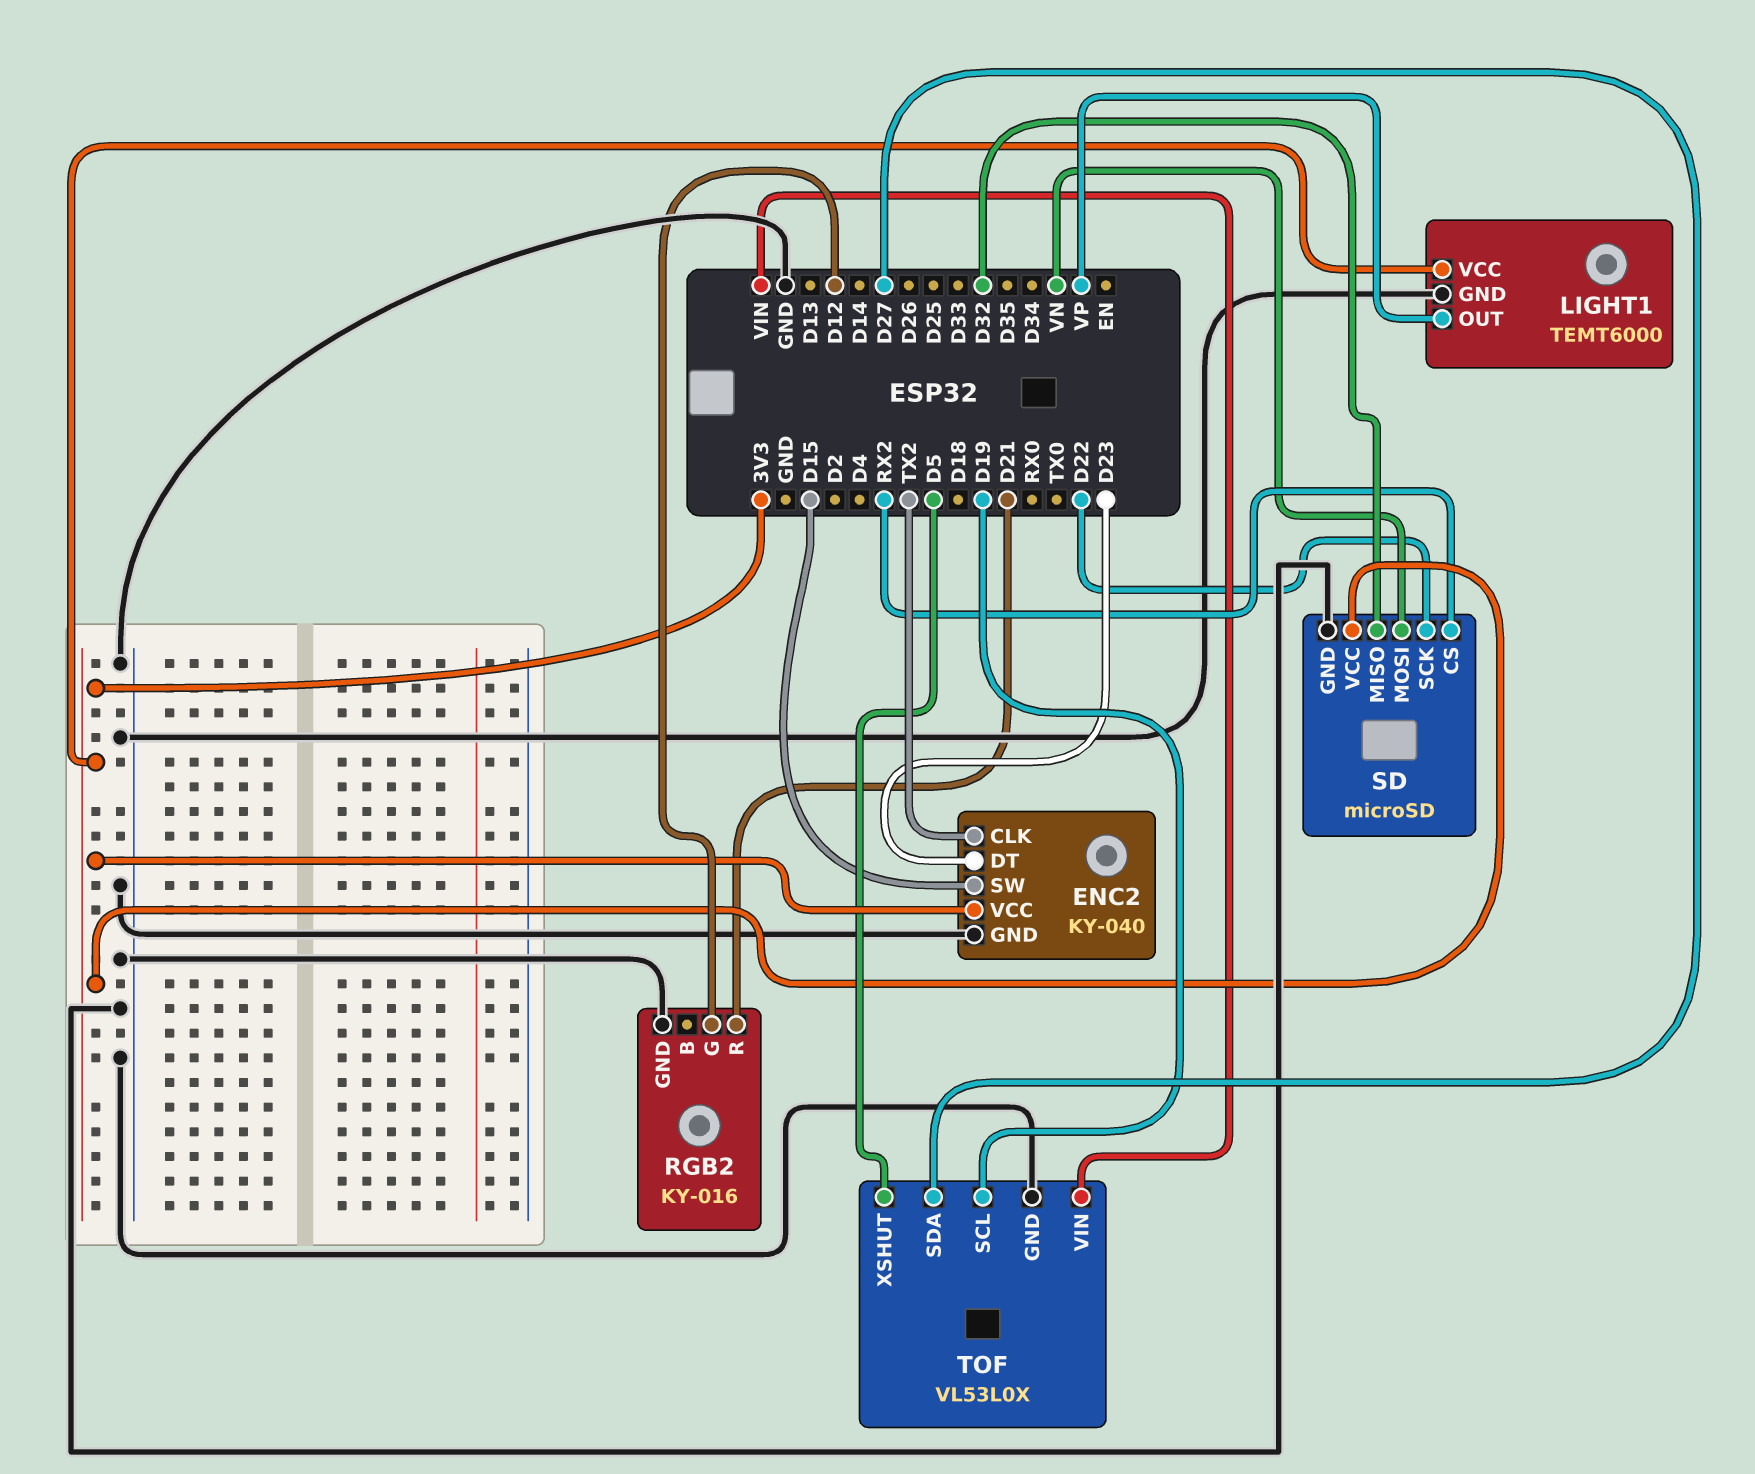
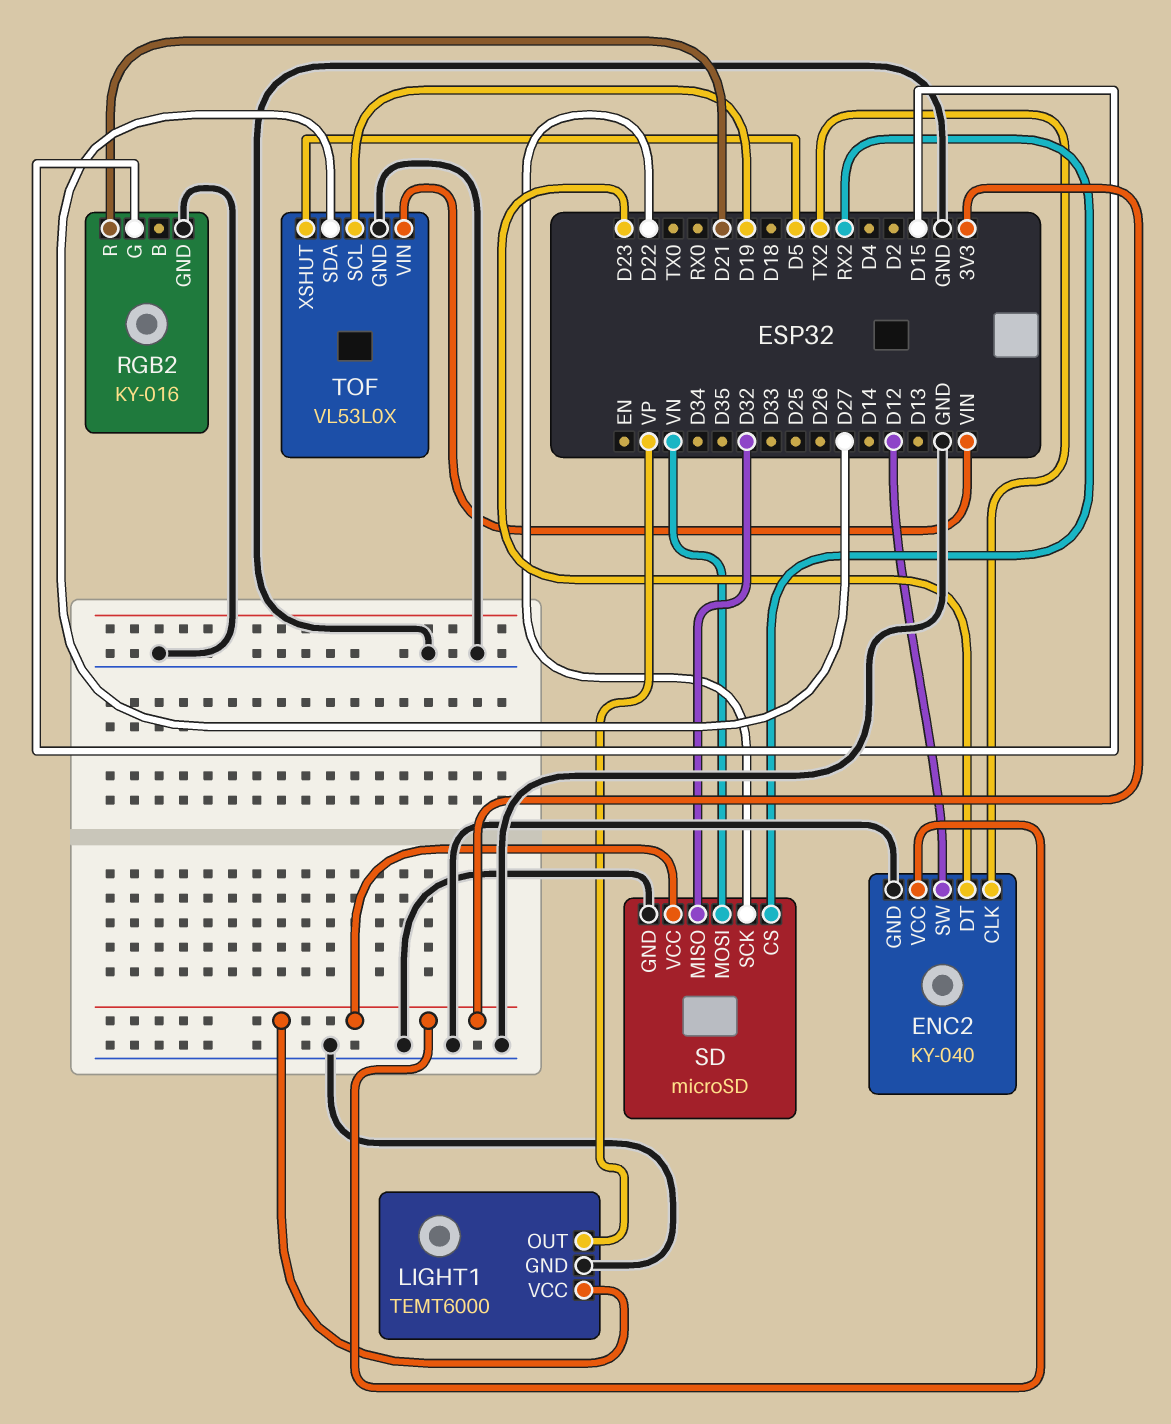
ENC2 pin SW: D15 -> D12
RGB2 pin G: D12 -> D15

